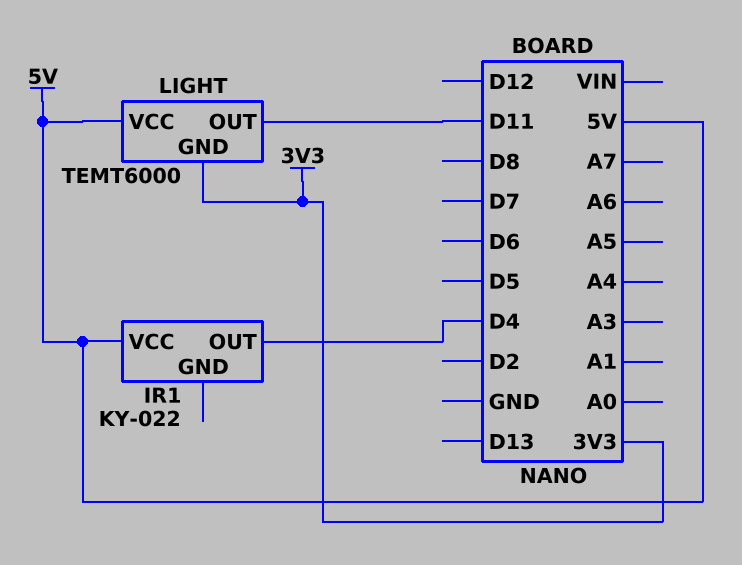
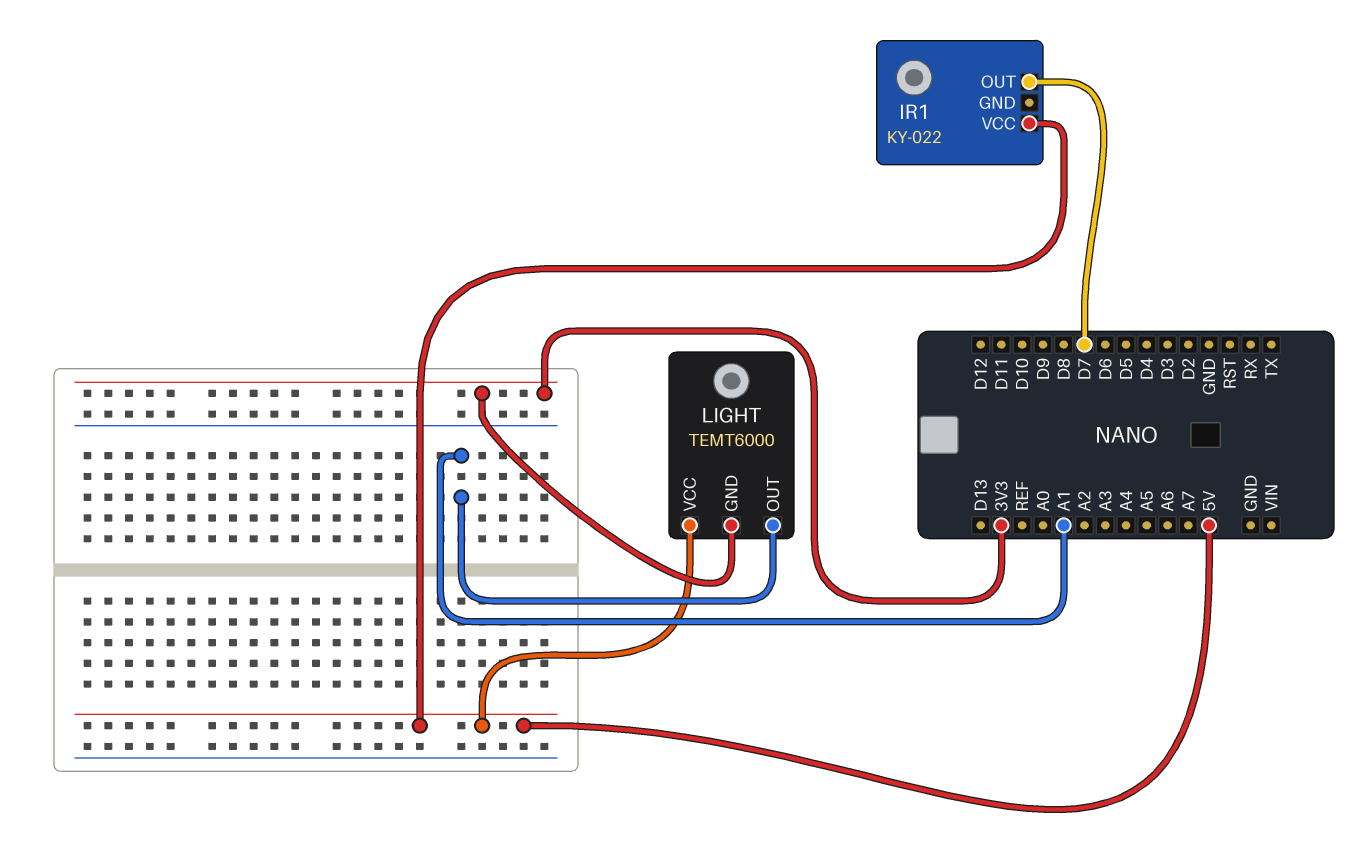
IR1 pin OUT: D4 -> D7
LIGHT pin OUT: D11 -> A1

